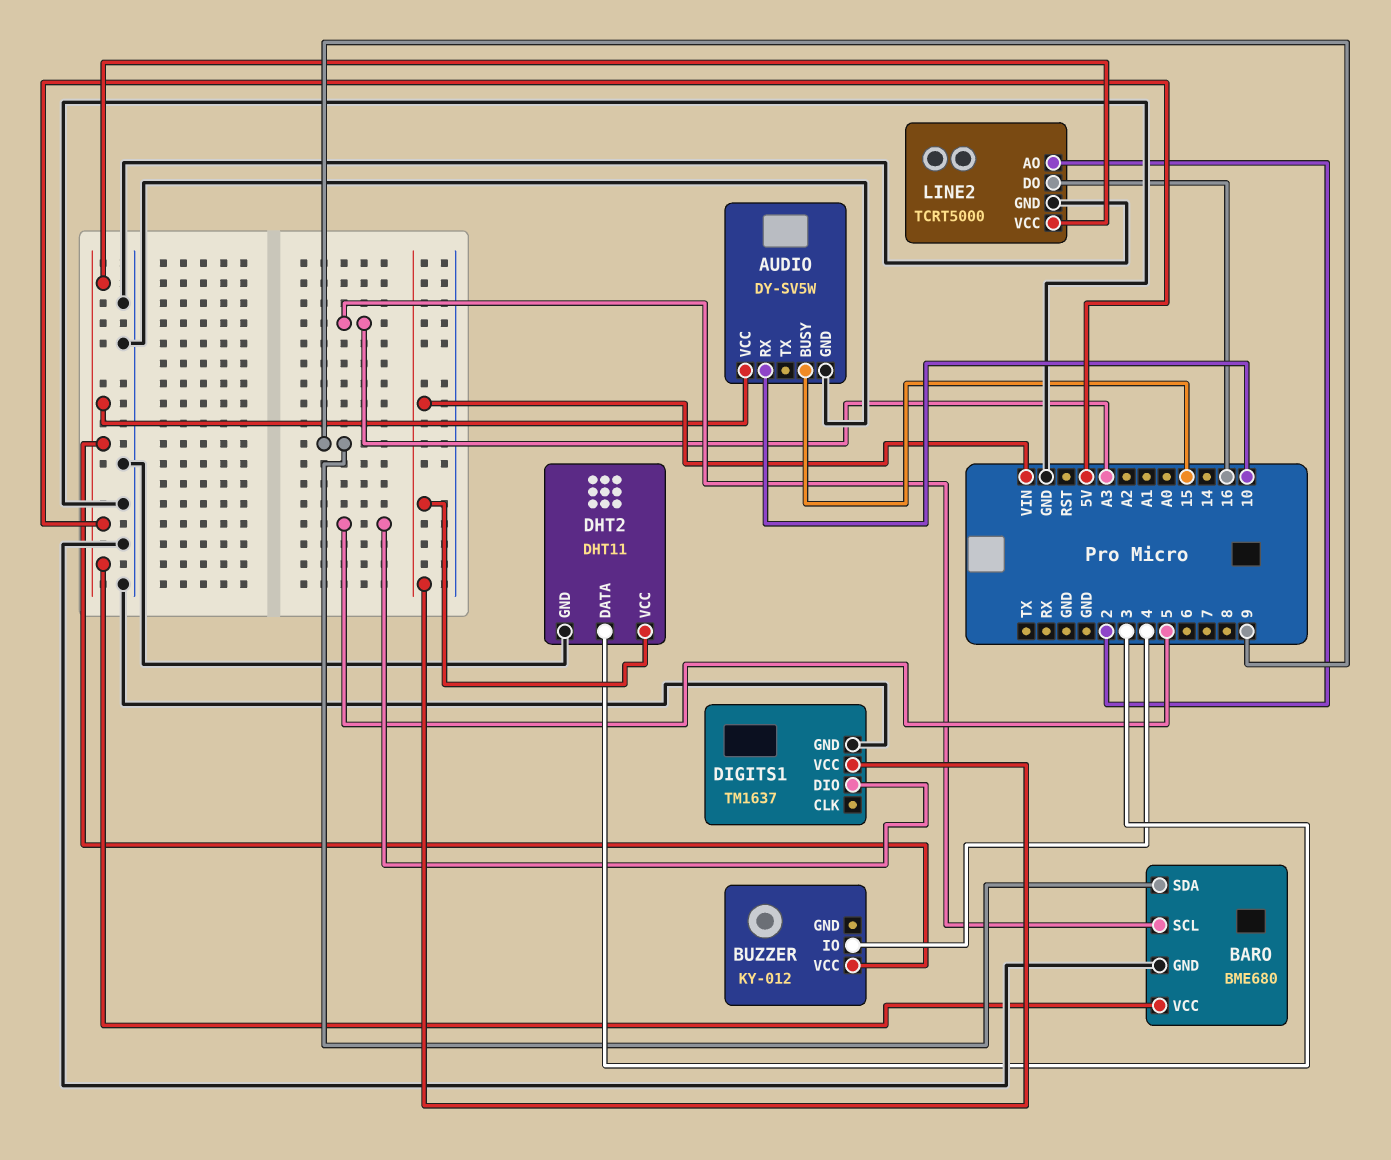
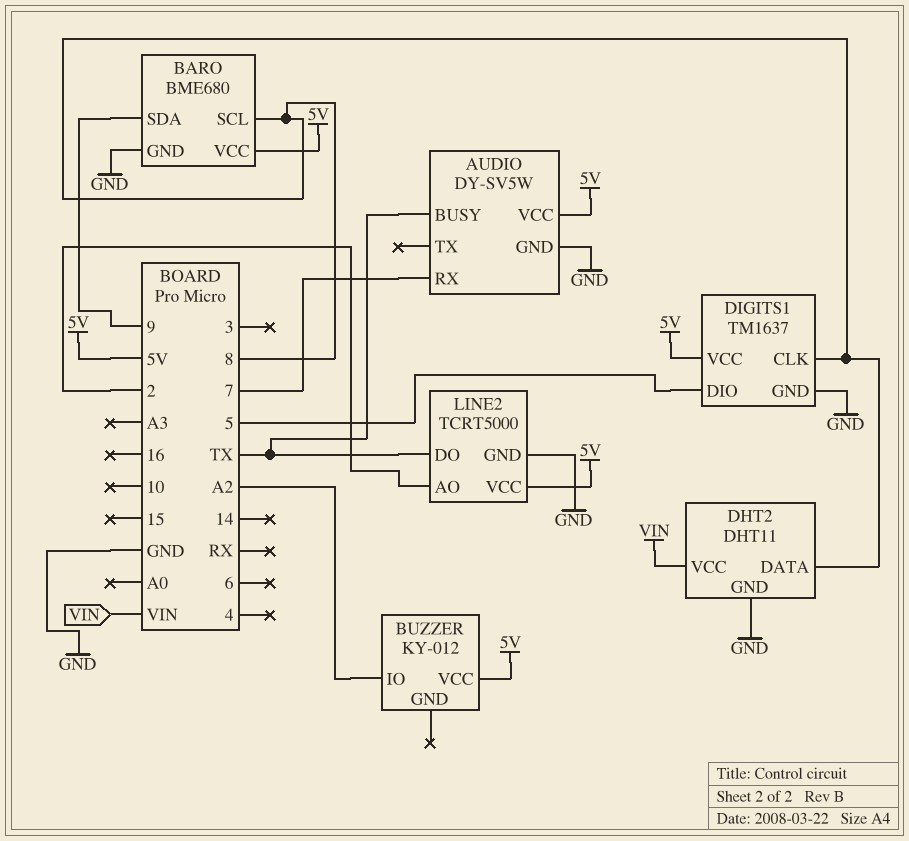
AUDIO pin BUSY: 15 -> TX
AUDIO pin RX: 10 -> 7
BARO pin SCL: A3 -> 8
BUZZER pin IO: 4 -> A2
DHT2 pin DATA: 3 -> 8
DIGITS1 pin CLK: none -> 8
DIGITS1 pin VCC: VIN -> 5V
LINE2 pin DO: 16 -> TX

